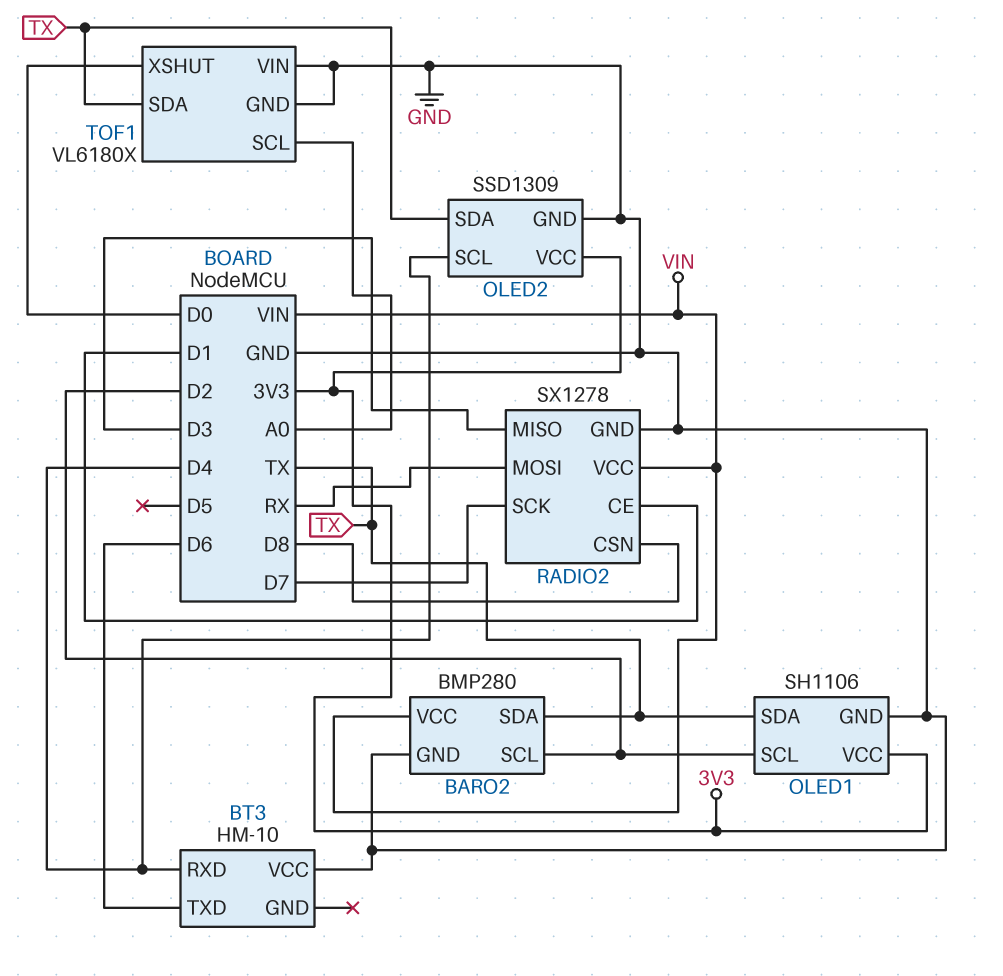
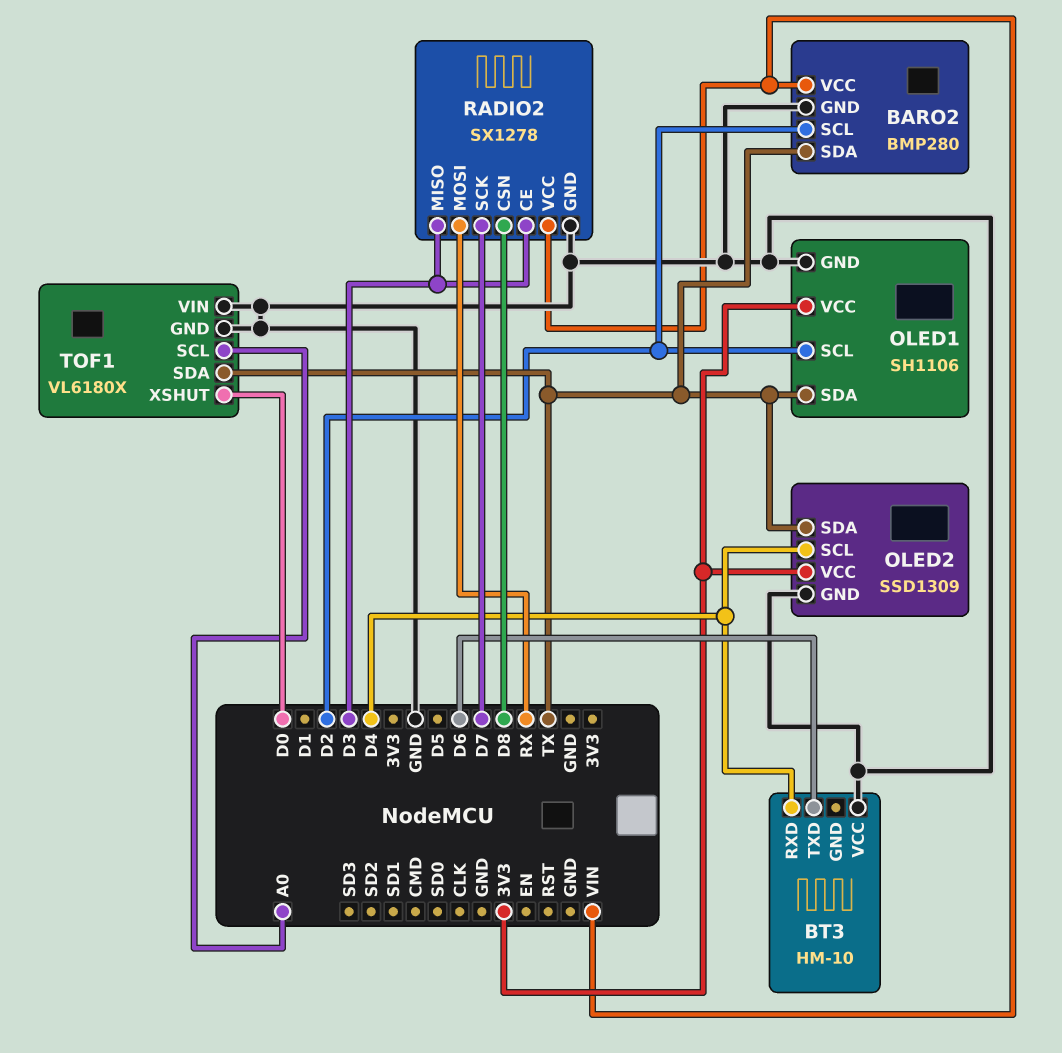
RADIO2 pin CE: D1 -> D3

